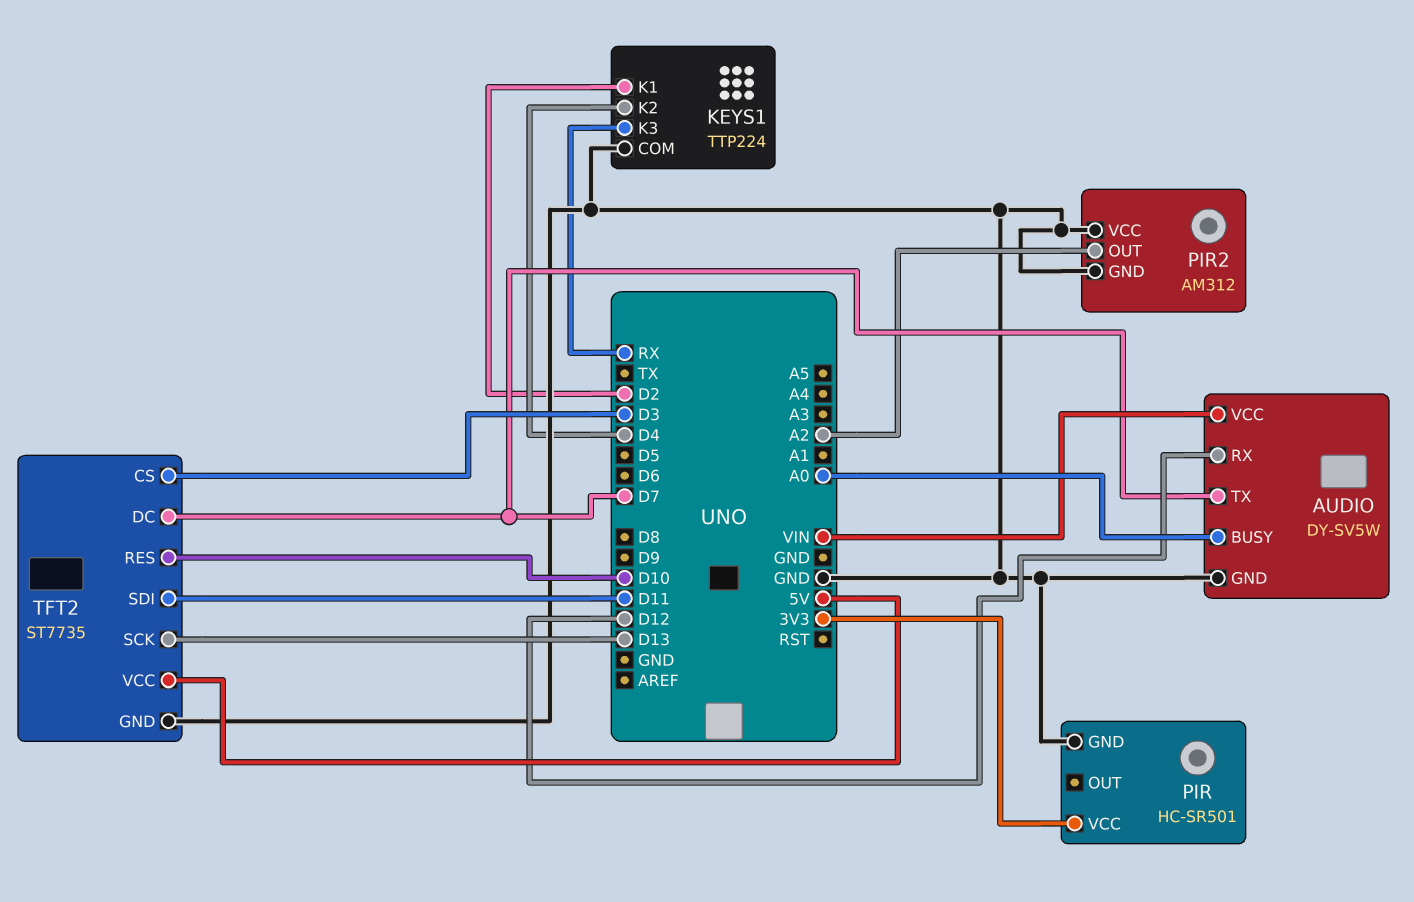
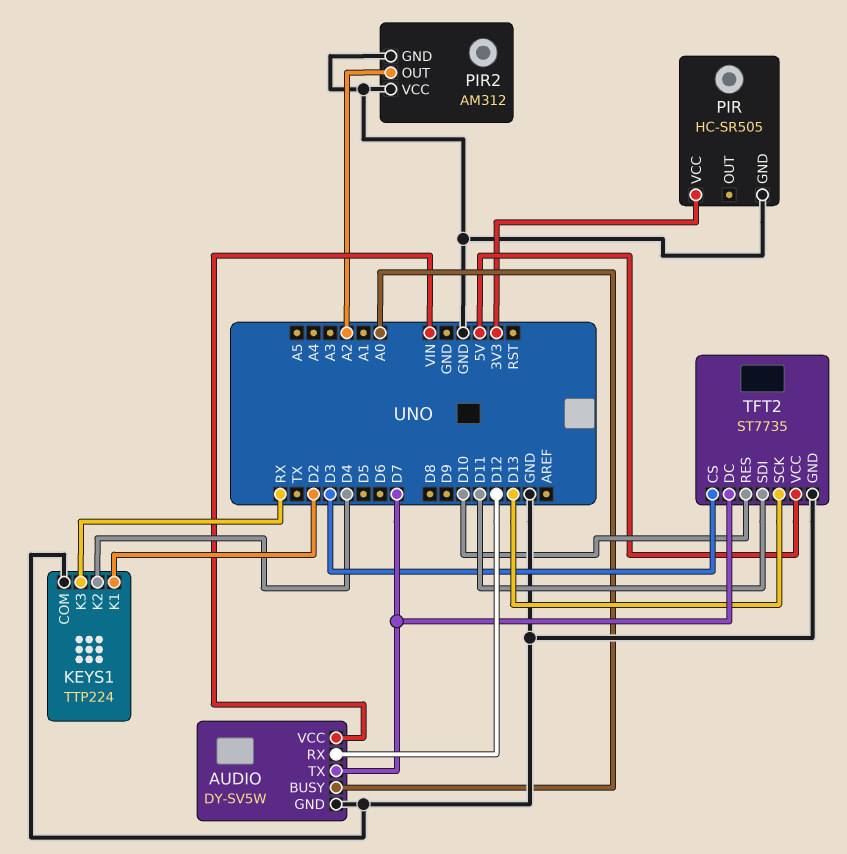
PIR: HC-SR501 -> HC-SR505

